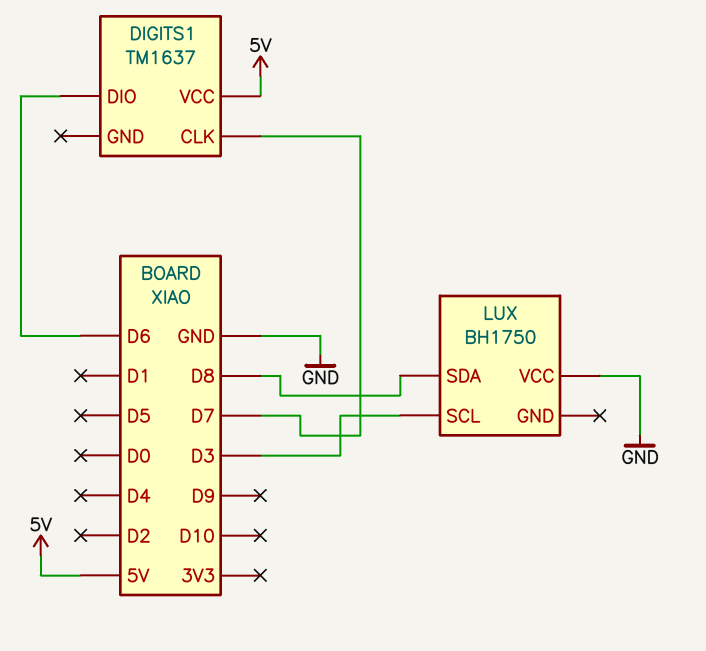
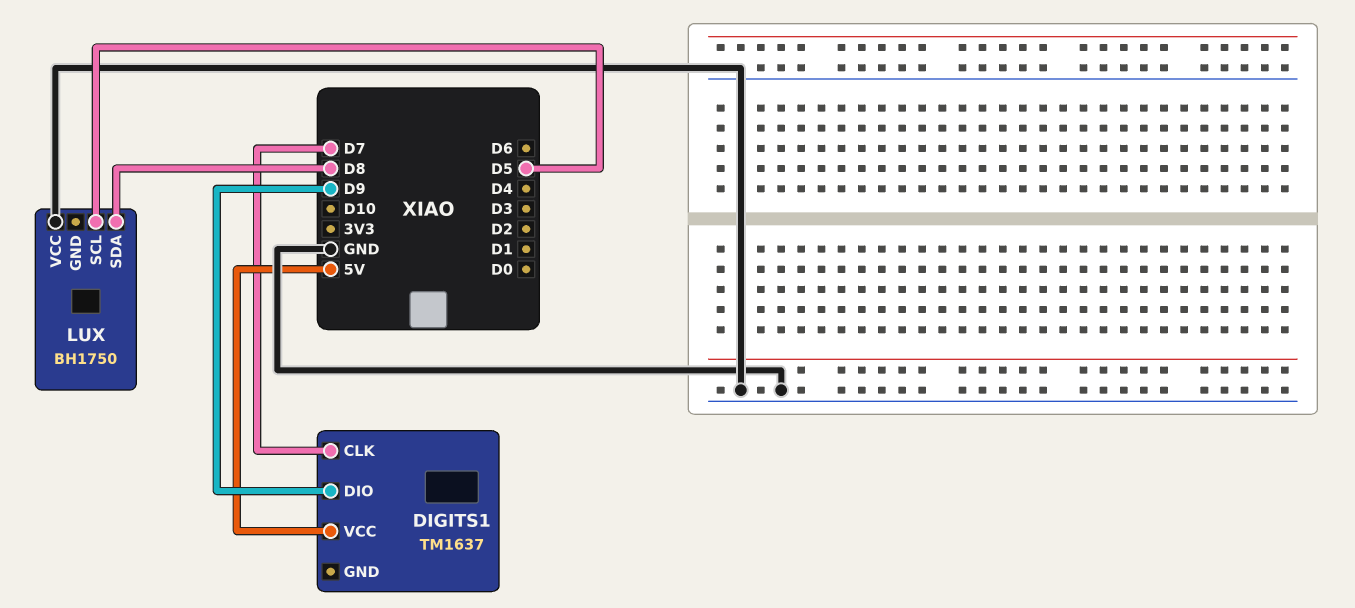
DIGITS1 pin DIO: D6 -> D9
LUX pin SCL: D3 -> D5

